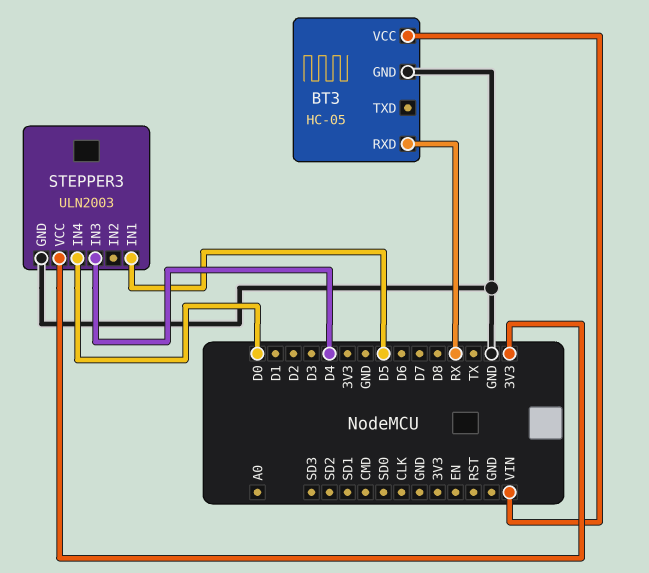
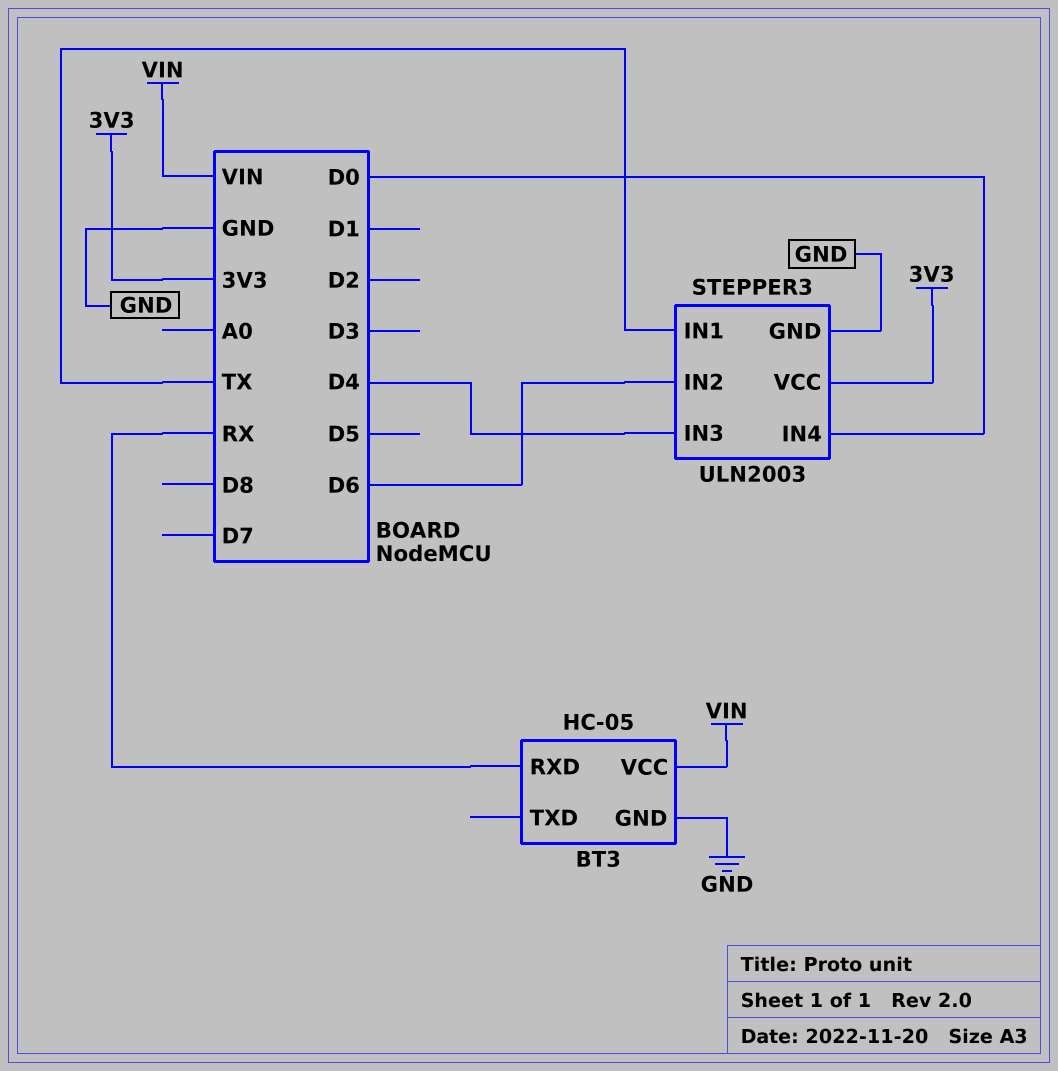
STEPPER3 pin IN1: D5 -> TX
STEPPER3 pin IN2: none -> D6

